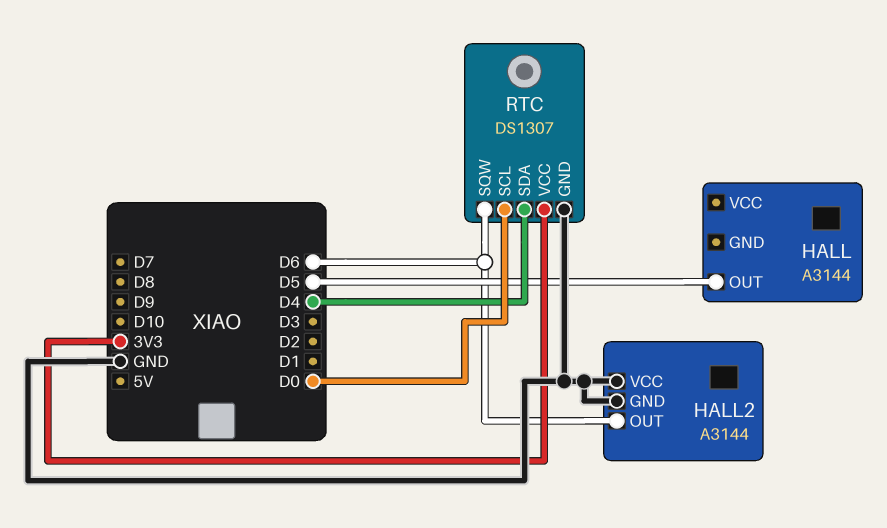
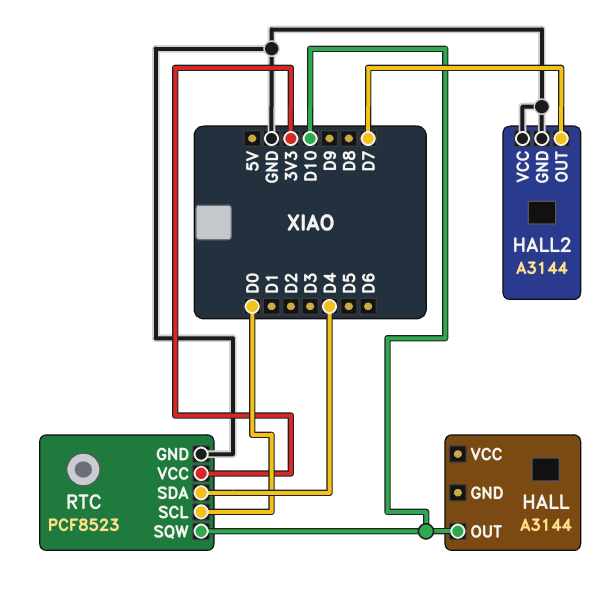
HALL pin OUT: D5 -> D10
HALL2 pin OUT: D6 -> D7
RTC: DS1307 -> PCF8523
RTC pin SQW: D6 -> D10

